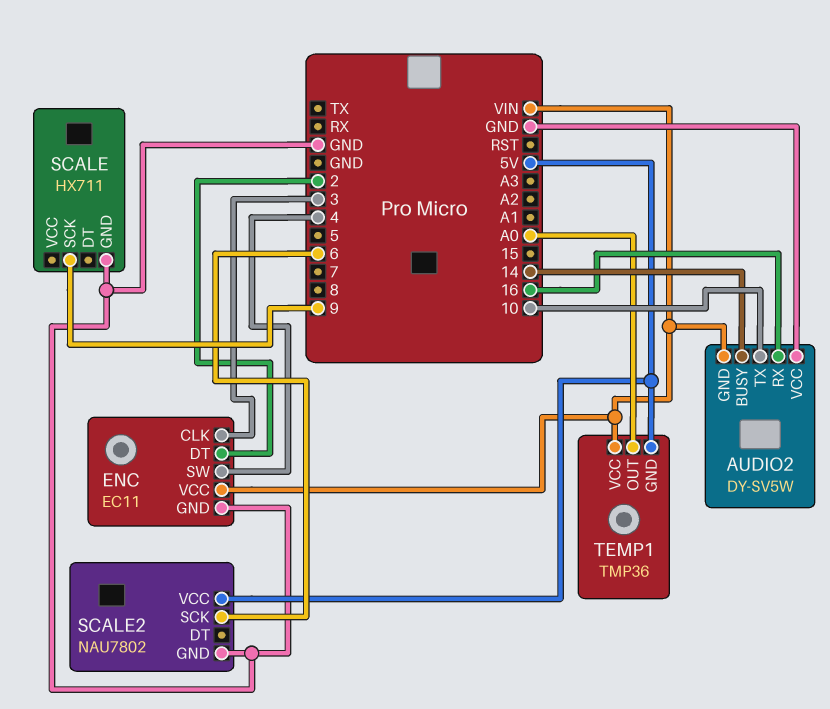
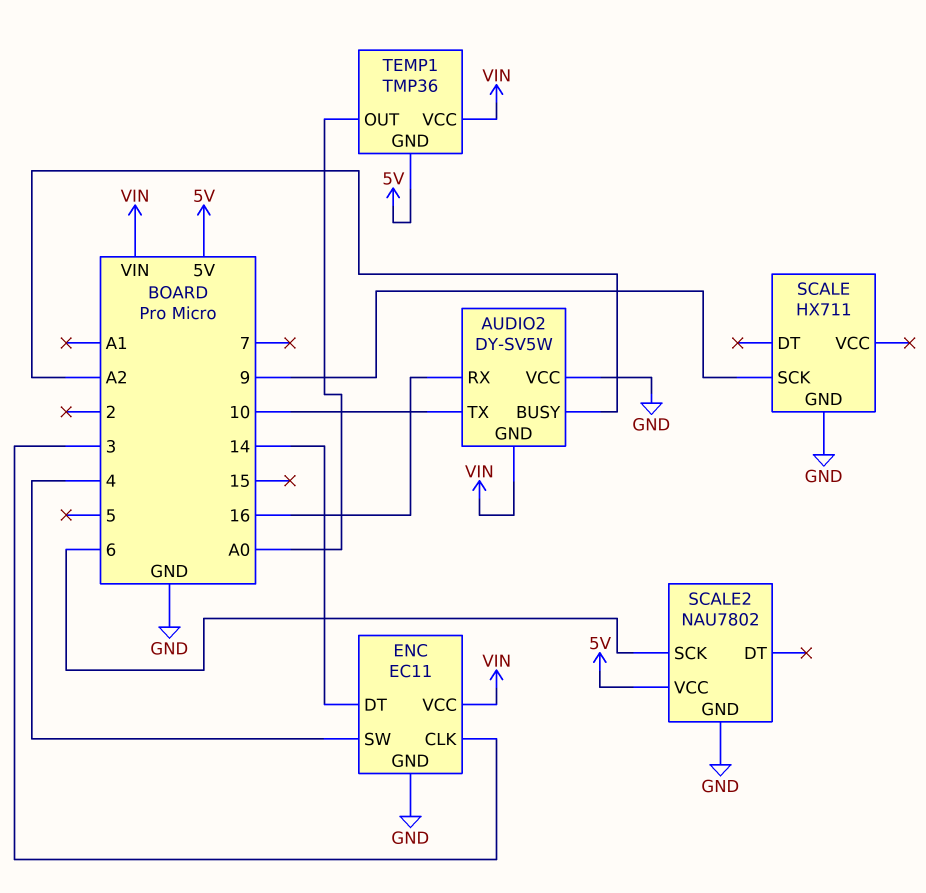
AUDIO2 pin BUSY: 14 -> A2
ENC pin DT: 2 -> 14

